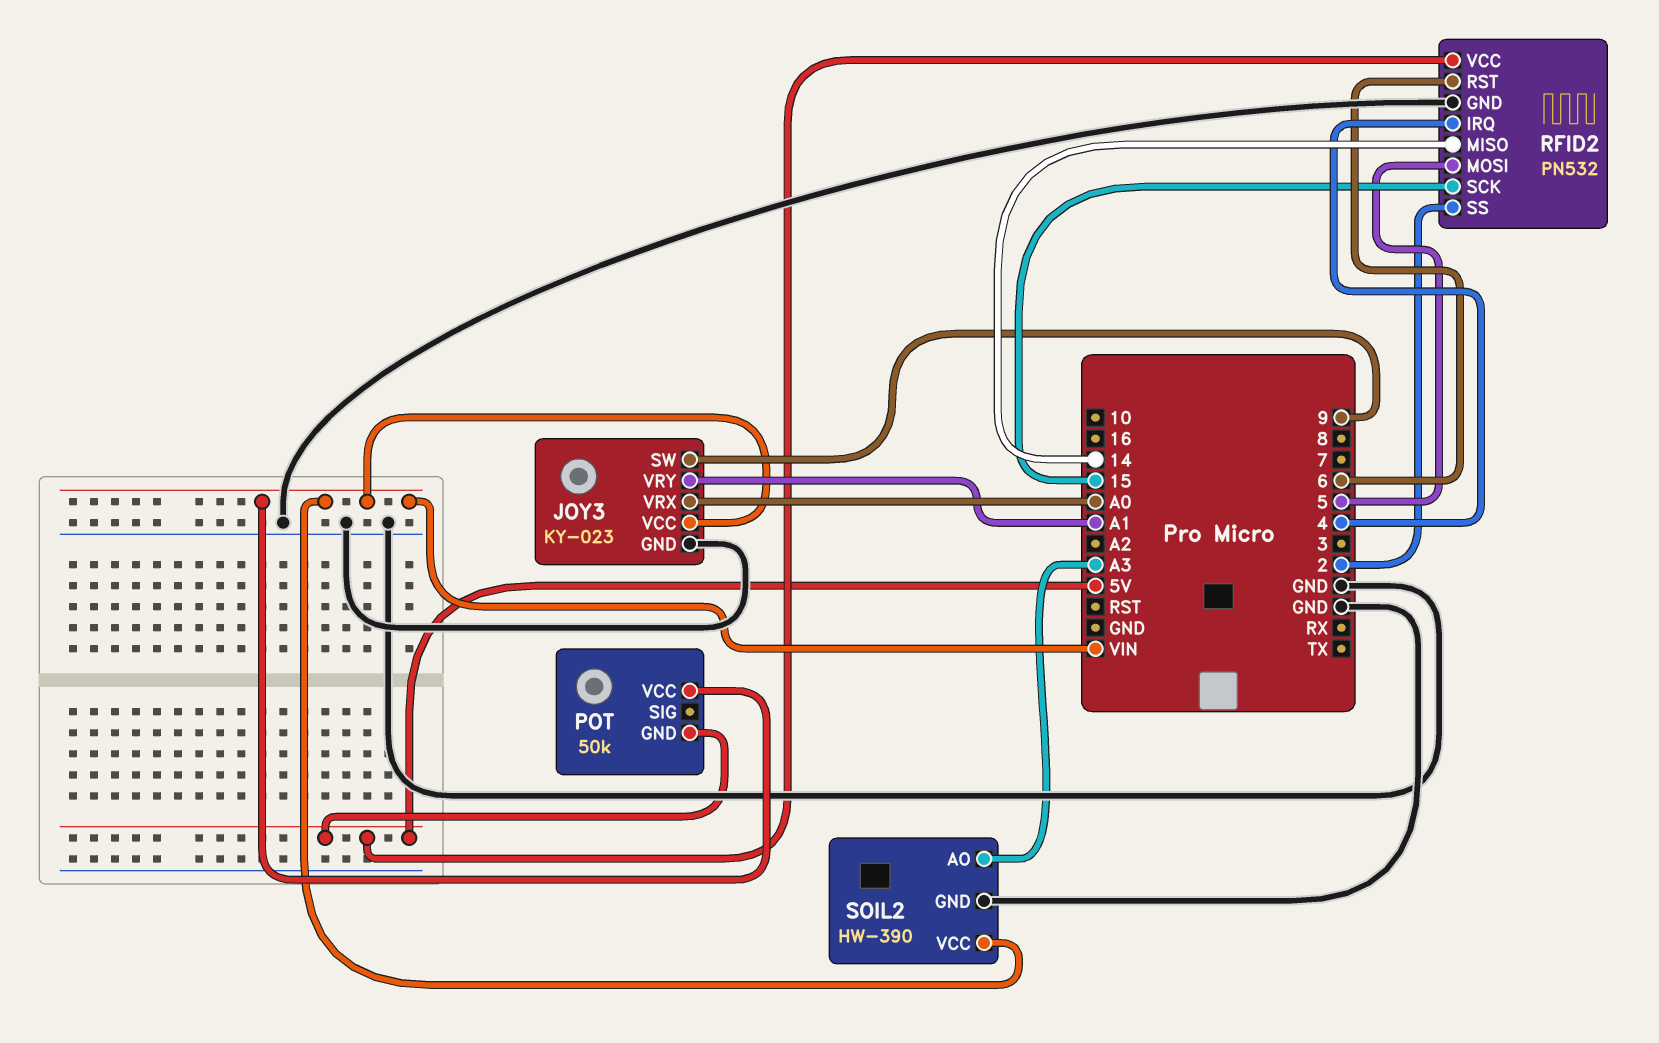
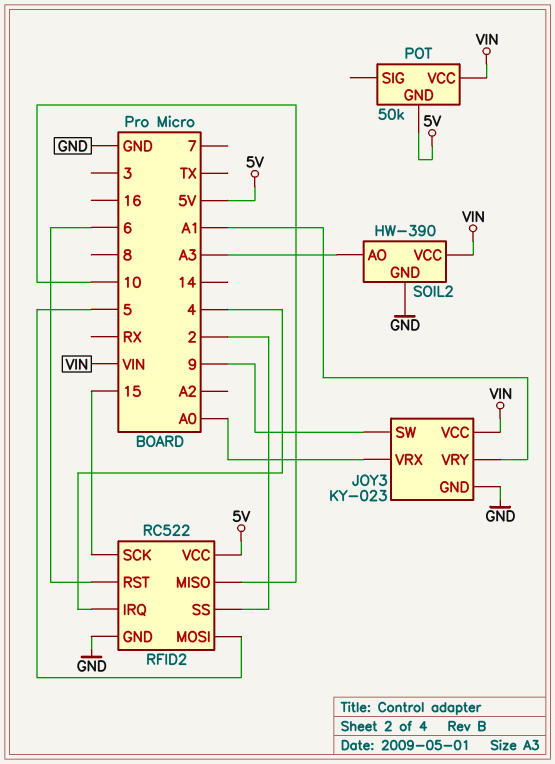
RFID2: PN532 -> RC522
RFID2 pin MISO: 14 -> 10

